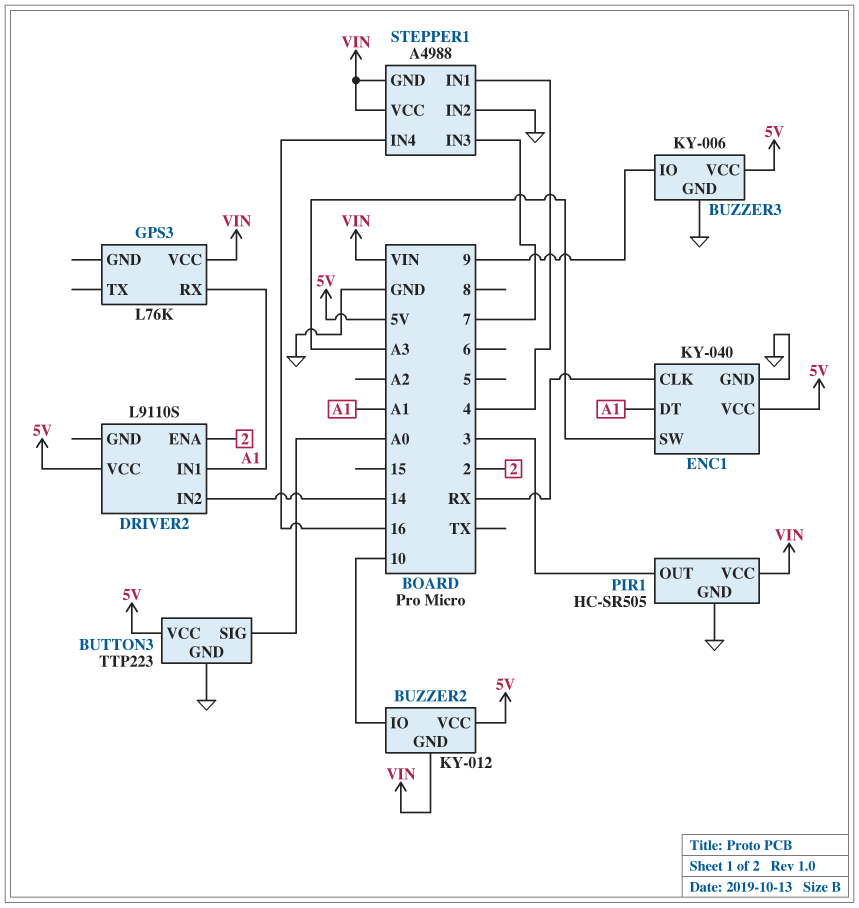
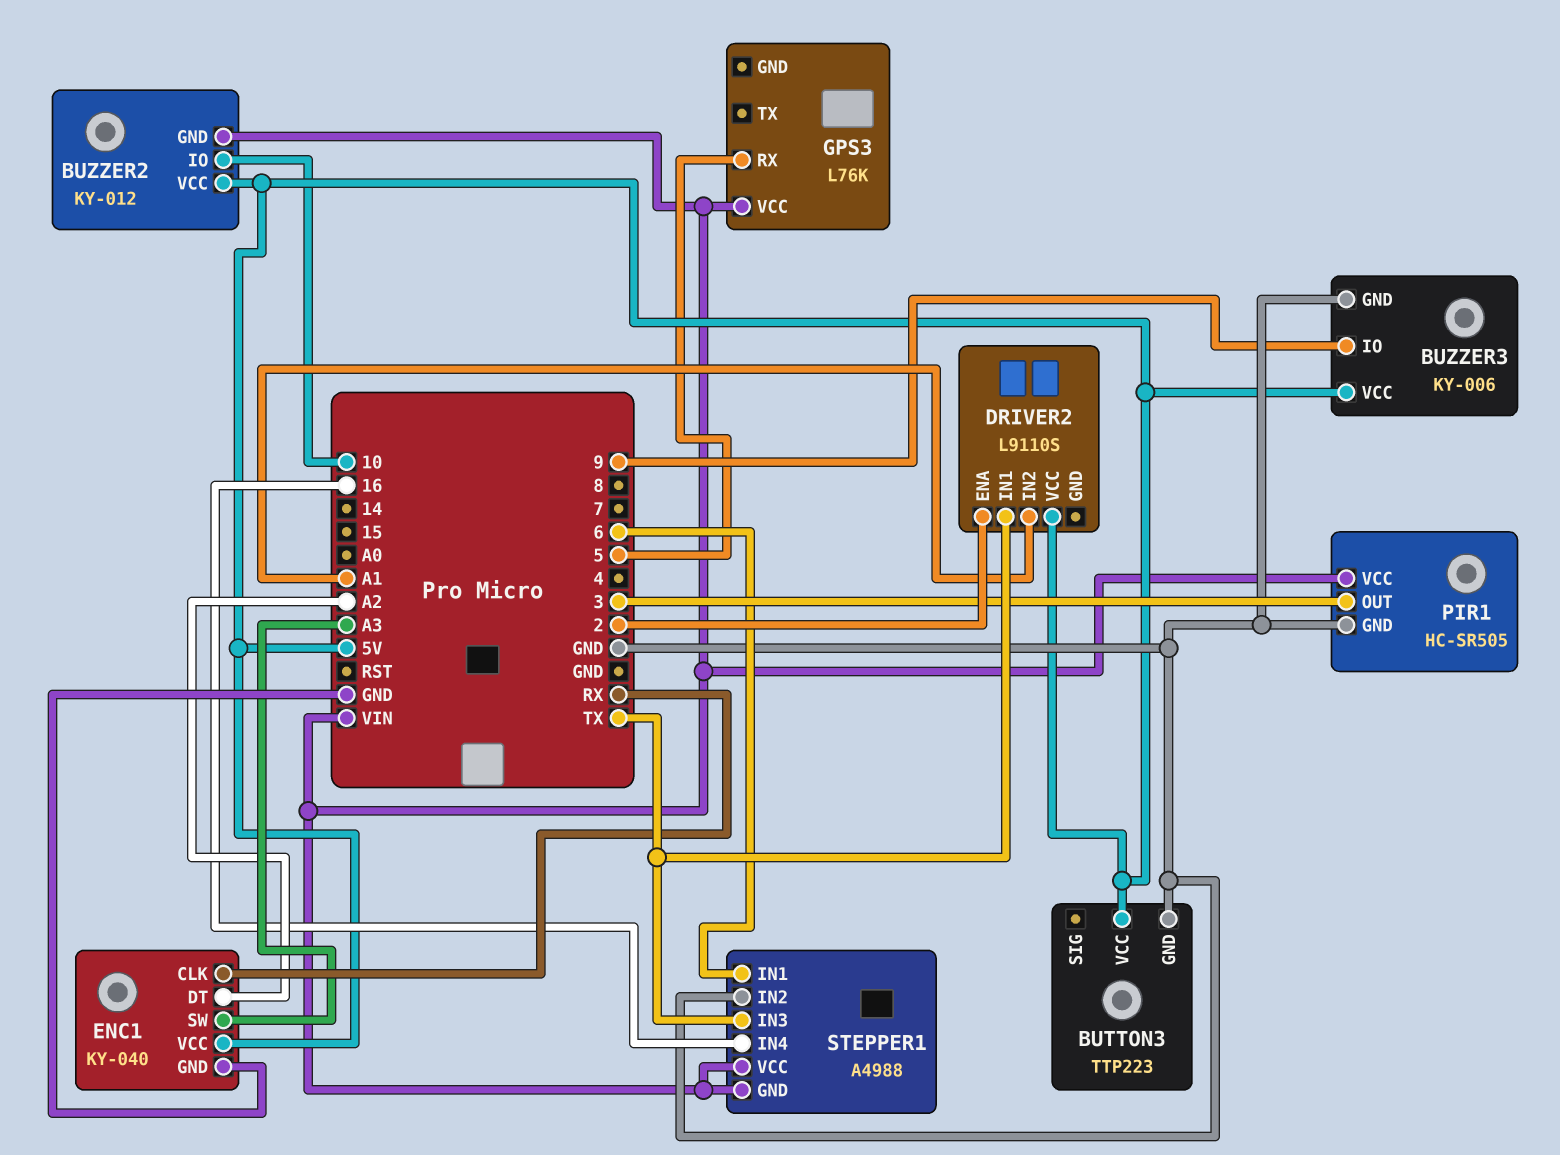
BUTTON3 pin SIG: A0 -> none
DRIVER2 pin IN1: A1 -> TX
DRIVER2 pin IN2: 14 -> A1
ENC1 pin DT: A1 -> A2
GPS3 pin RX: A1 -> 5
STEPPER1 pin IN1: 4 -> 6
STEPPER1 pin IN3: 7 -> TX

